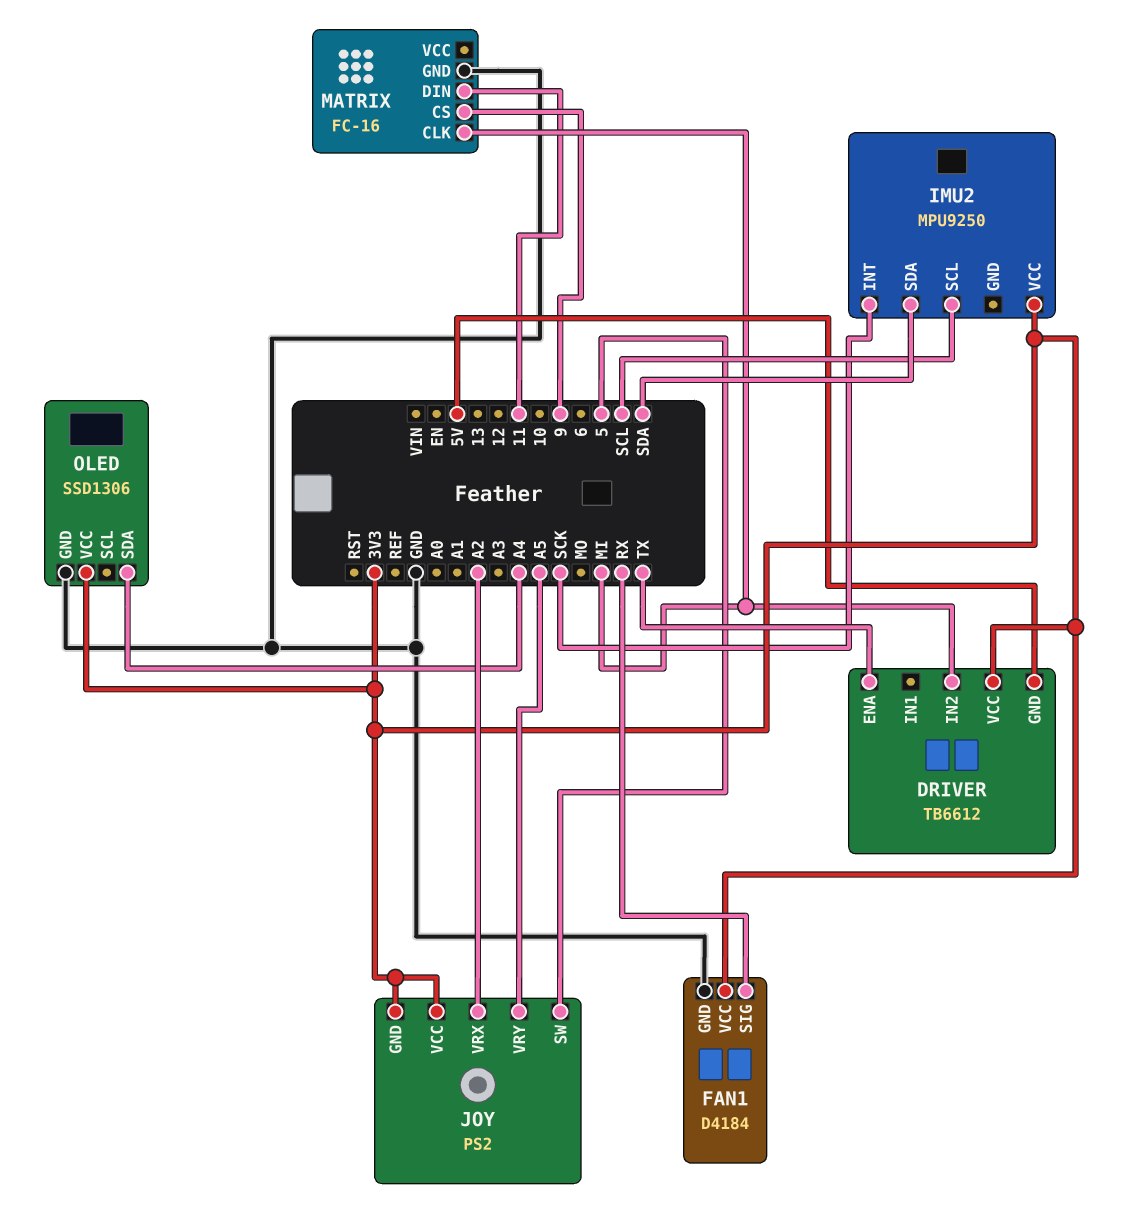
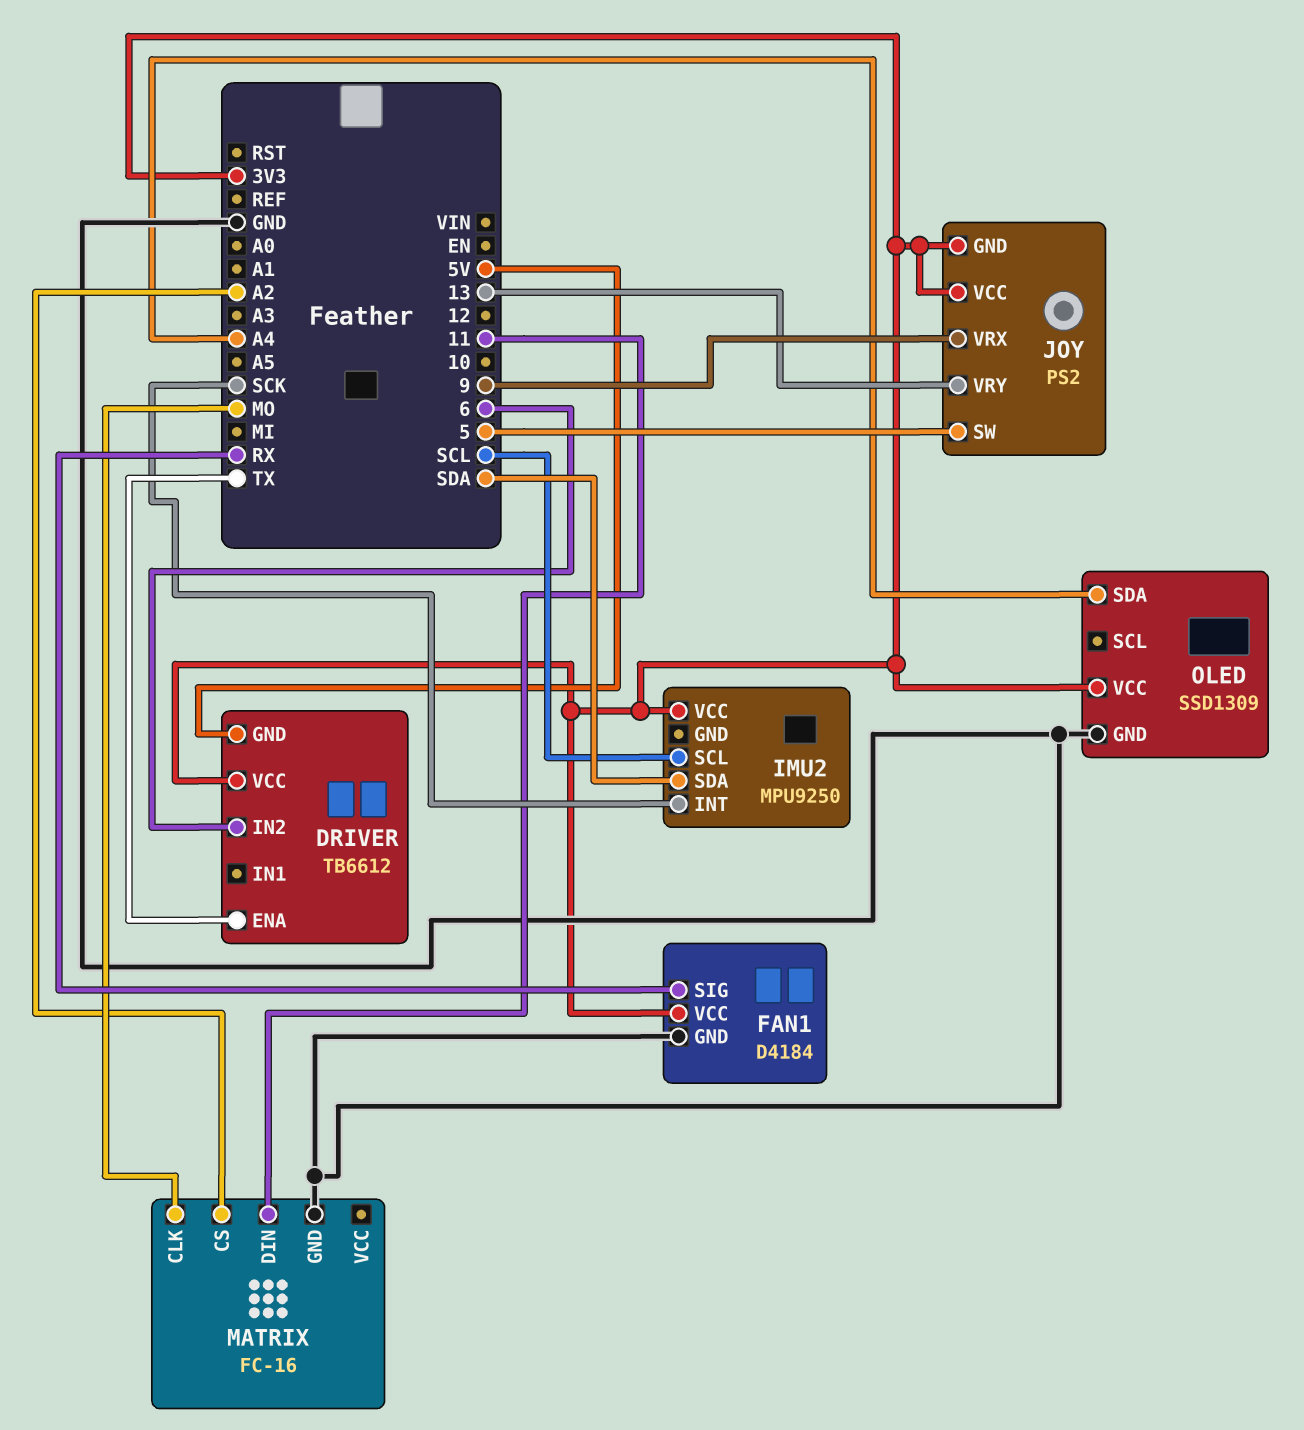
DRIVER pin IN2: MI -> 6
JOY pin VRX: A2 -> 9
JOY pin VRY: A5 -> 13
MATRIX pin CLK: MI -> MO
MATRIX pin CS: 9 -> A2
OLED: SSD1306 -> SSD1309

